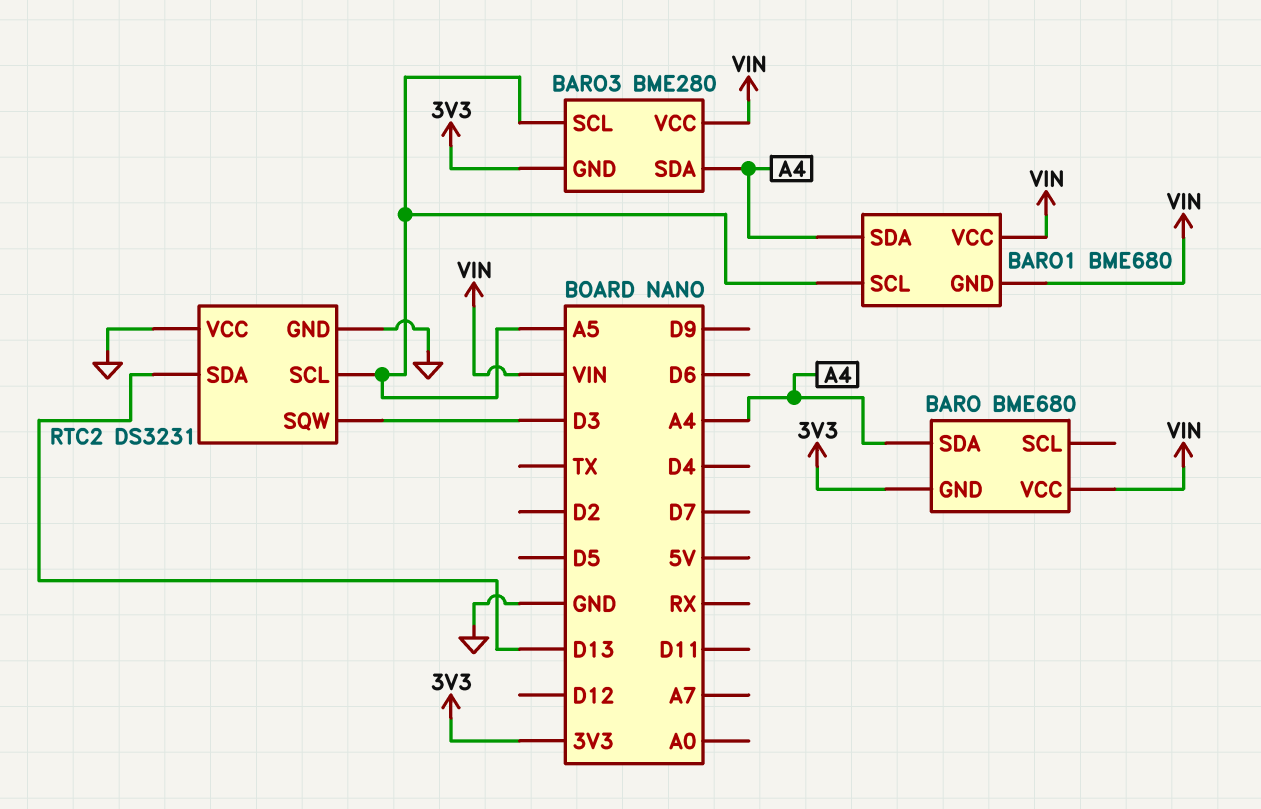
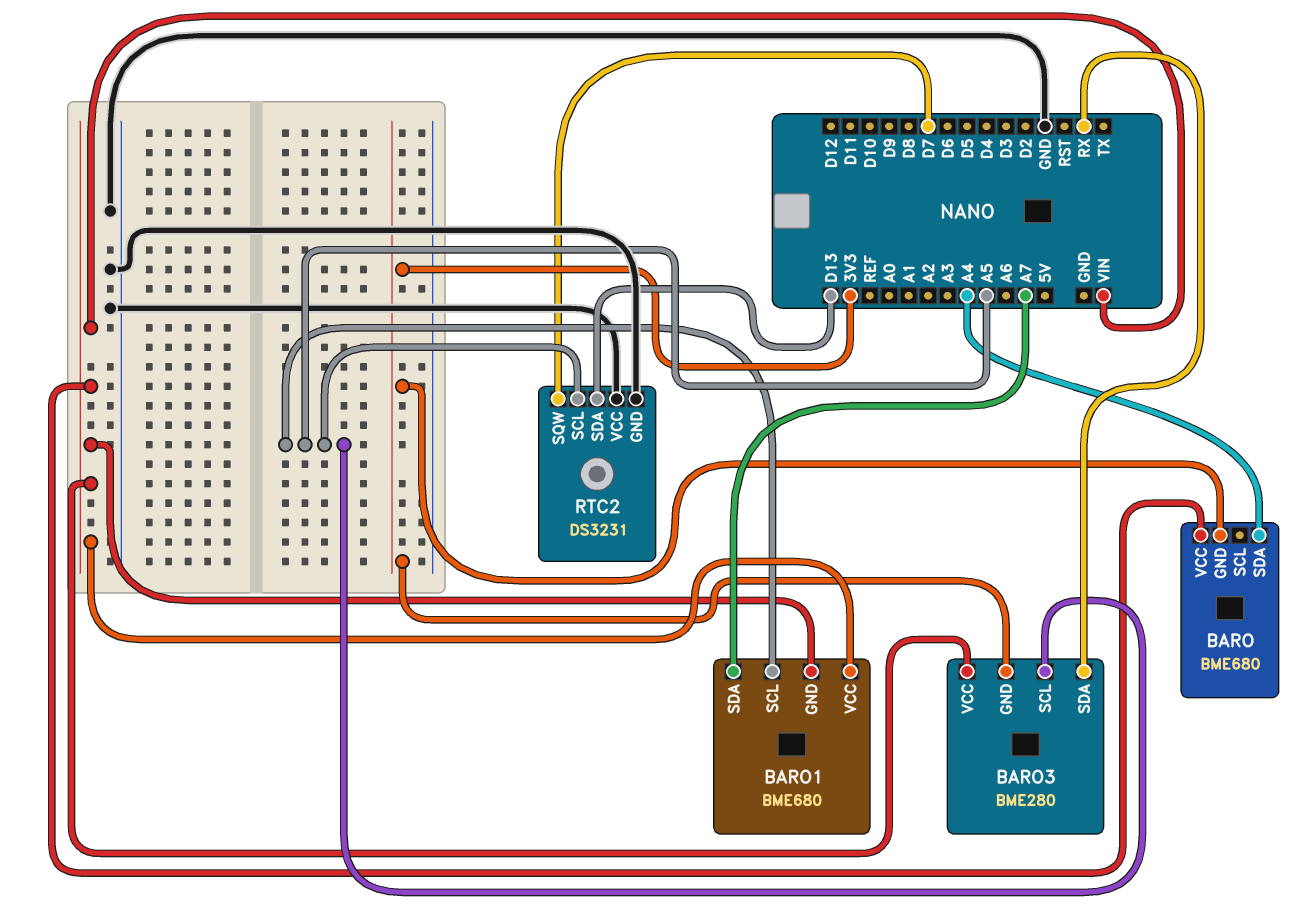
BARO1 pin SDA: A4 -> A7
BARO3 pin SDA: A4 -> RX
RTC2 pin SQW: D3 -> D7

